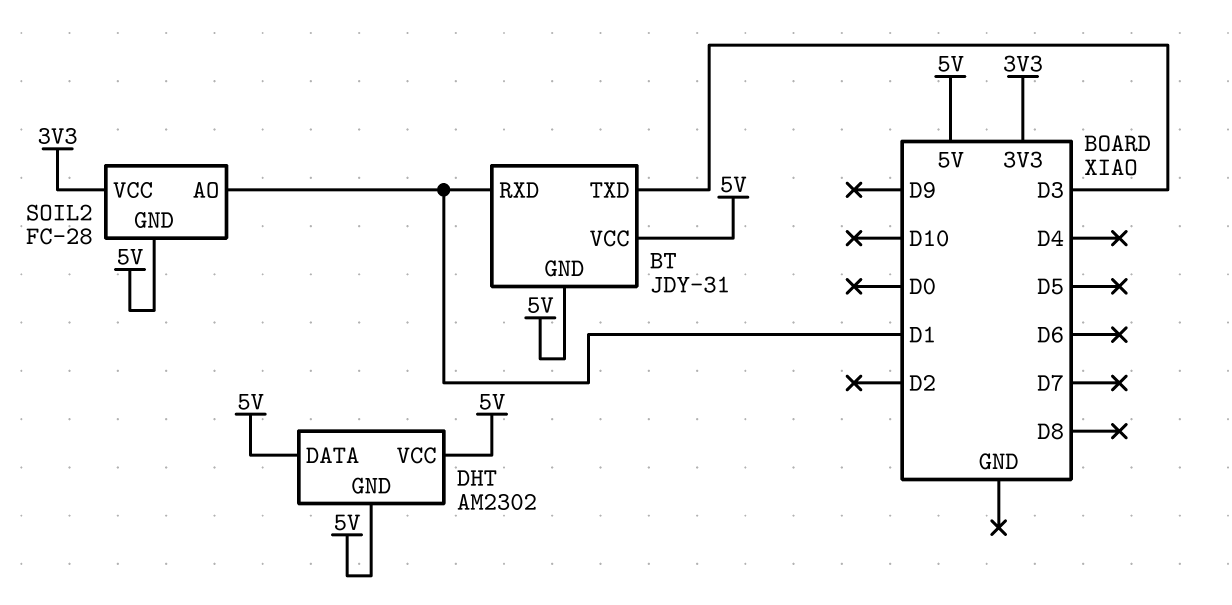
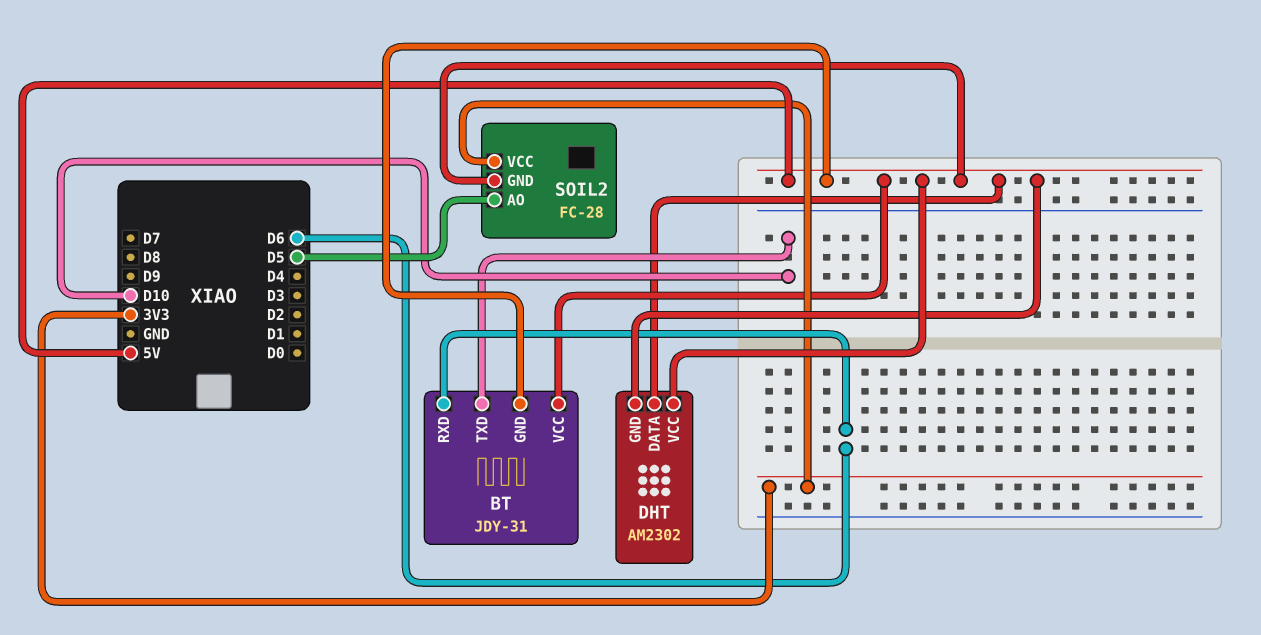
BT pin RXD: D1 -> D6
BT pin TXD: D3 -> D10
SOIL2 pin AO: D1 -> D5

